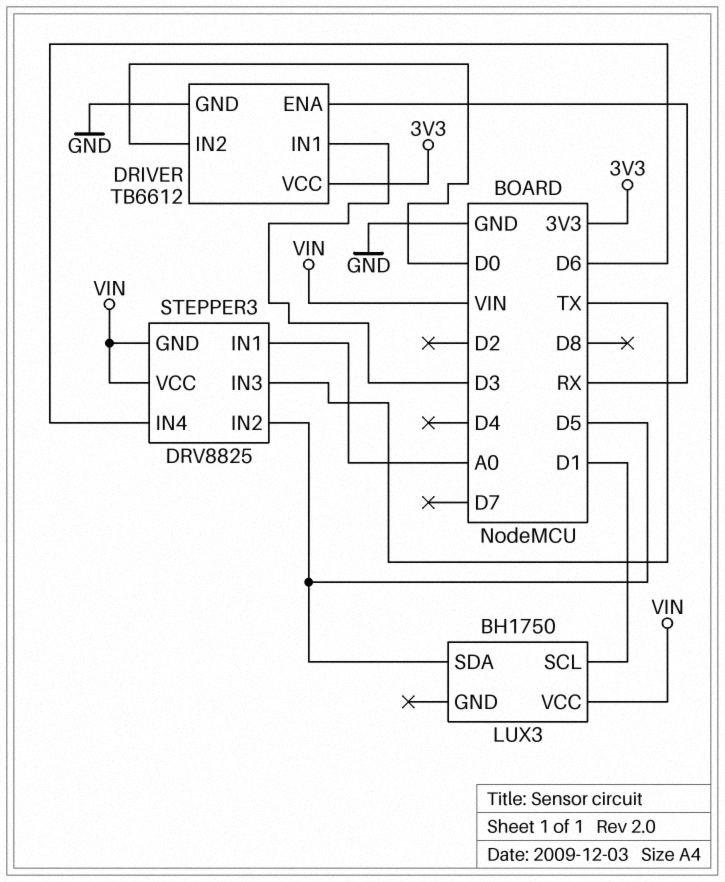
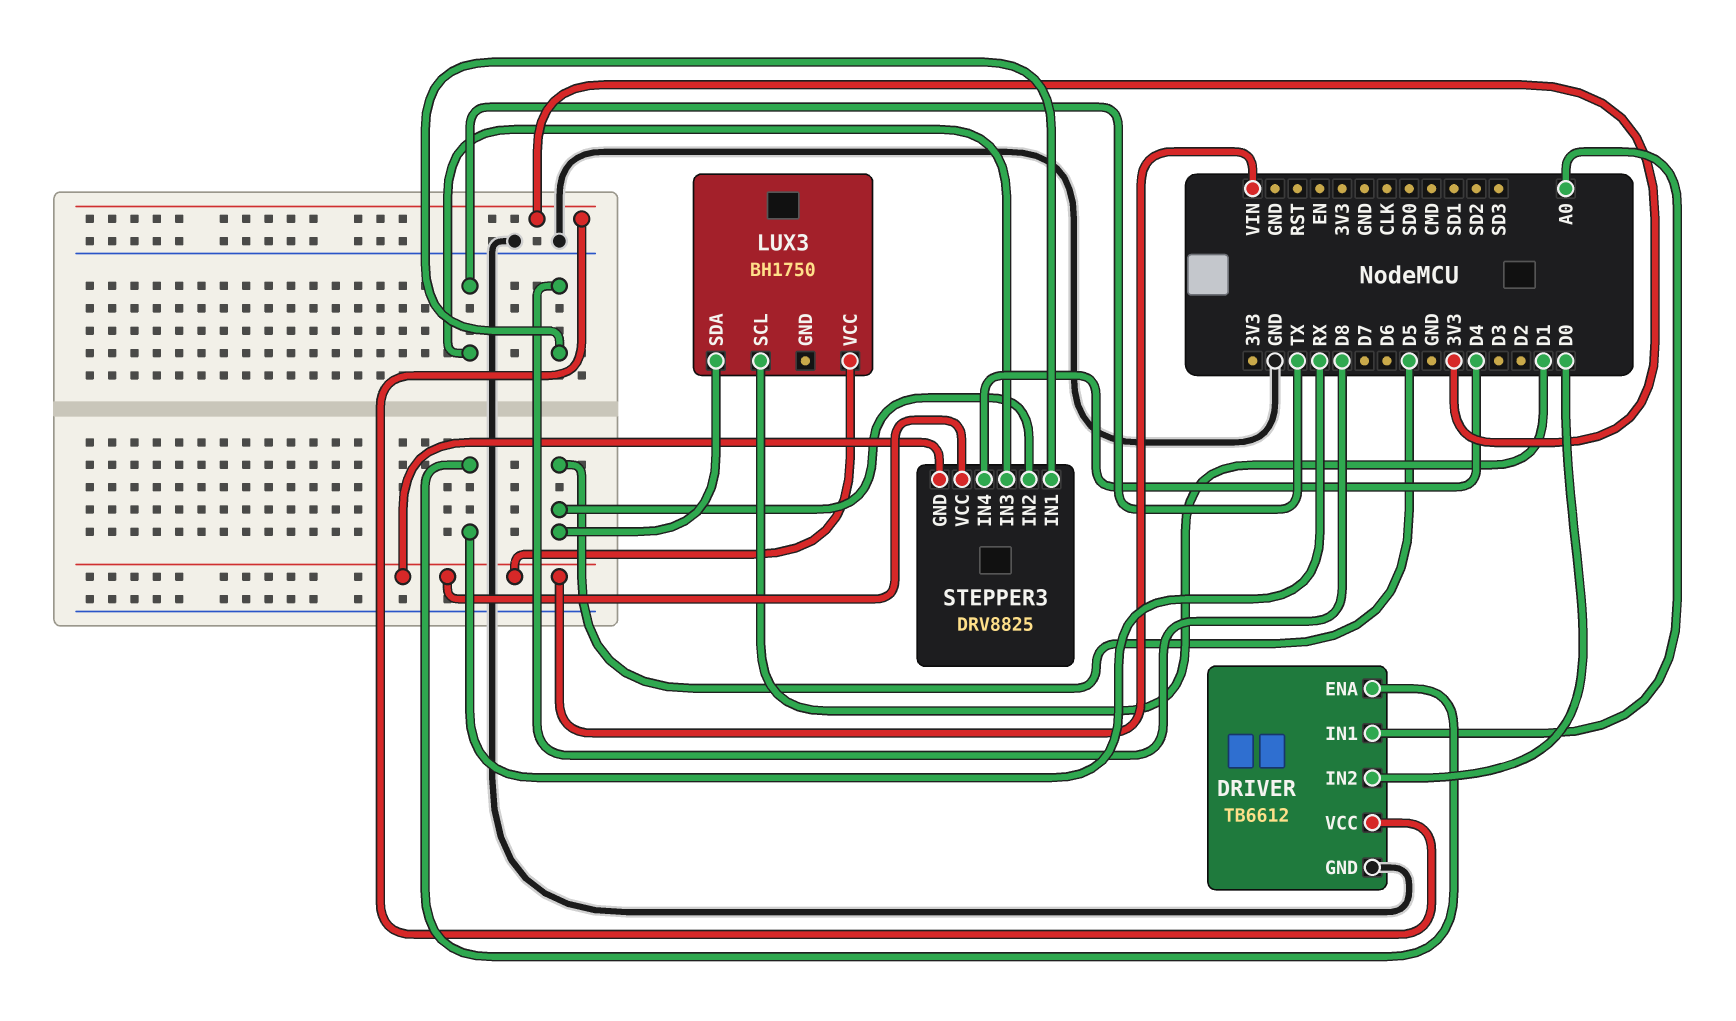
DRIVER pin IN1: D3 -> A0
STEPPER3 pin IN1: A0 -> D8
STEPPER3 pin IN4: D6 -> D4

